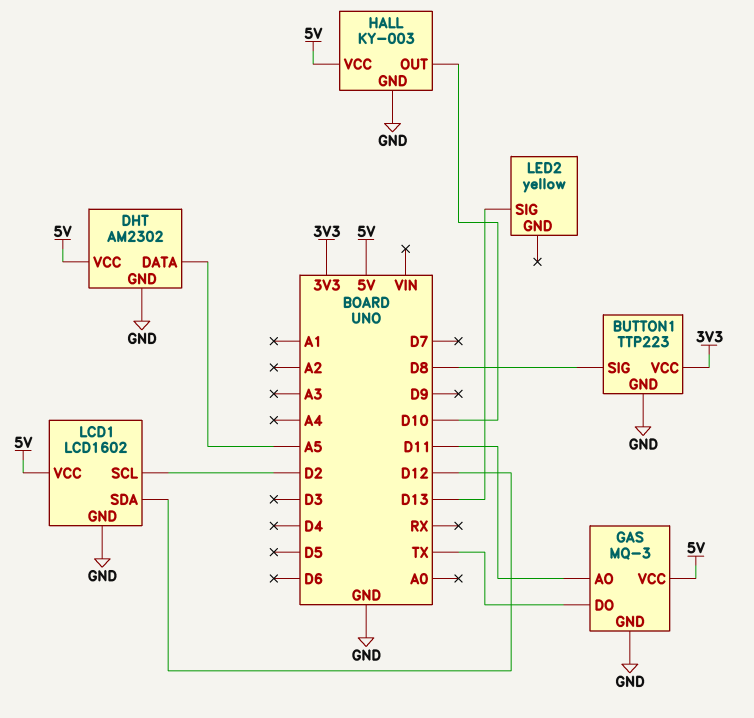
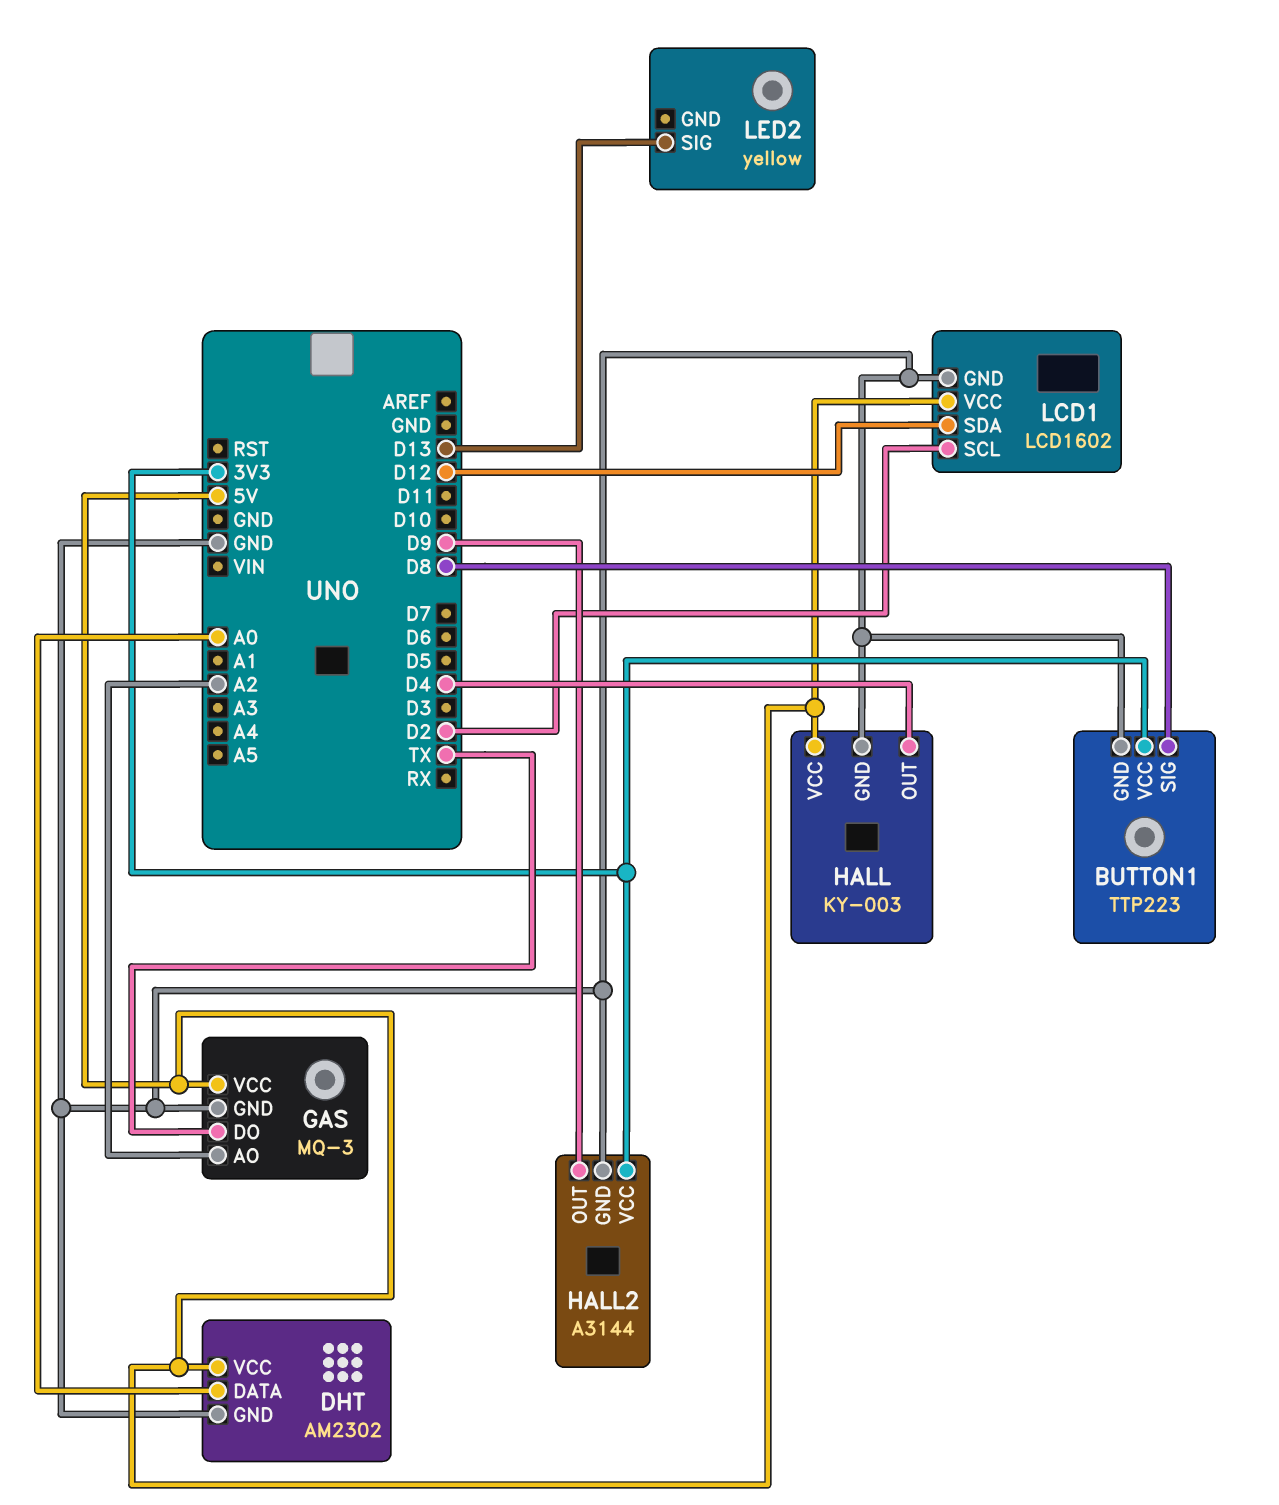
DHT pin DATA: A5 -> A0
GAS pin AO: D11 -> A2
HALL pin OUT: D10 -> D4
HALL2: none -> A3144
HALL2 pin GND: none -> GND
HALL2 pin OUT: none -> D9
HALL2 pin VCC: none -> 3V3

